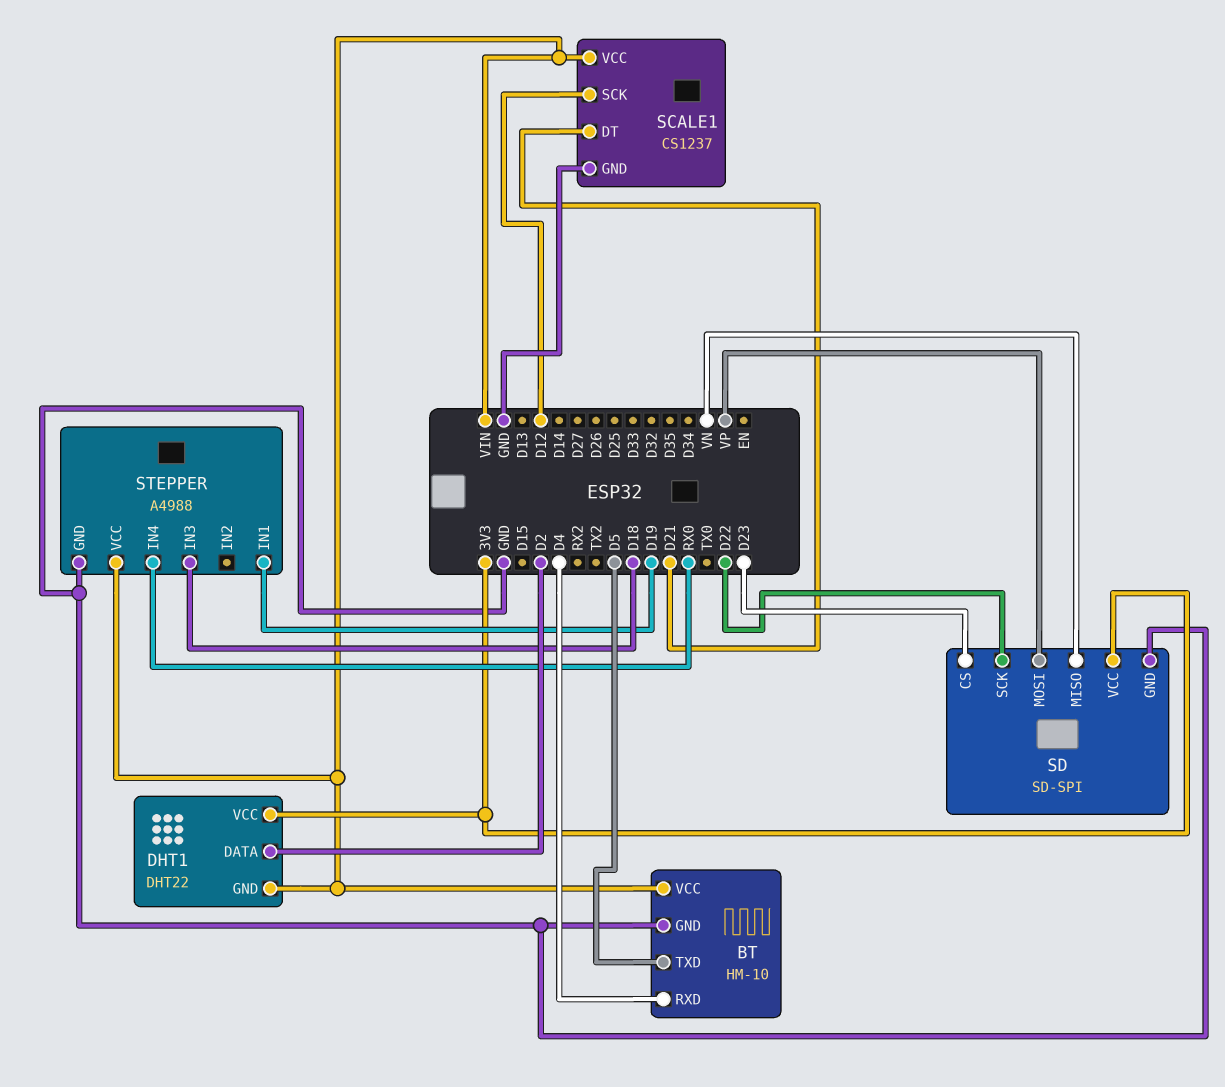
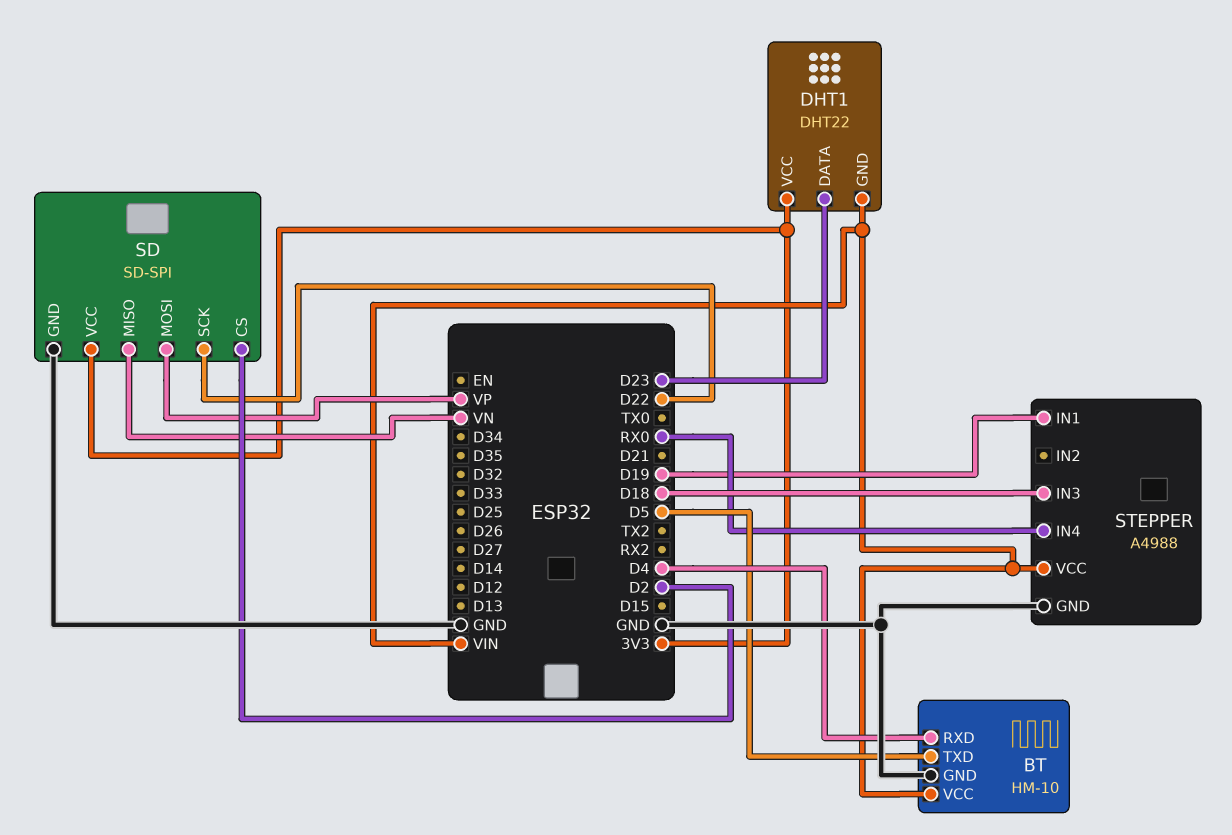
DHT1 pin DATA: D2 -> D23
SCALE1: CS1237 -> none
SCALE1 pin DT: D21 -> none
SCALE1 pin GND: GND -> none
SCALE1 pin SCK: D12 -> none
SCALE1 pin VCC: VIN -> none
SD pin CS: D23 -> D2

